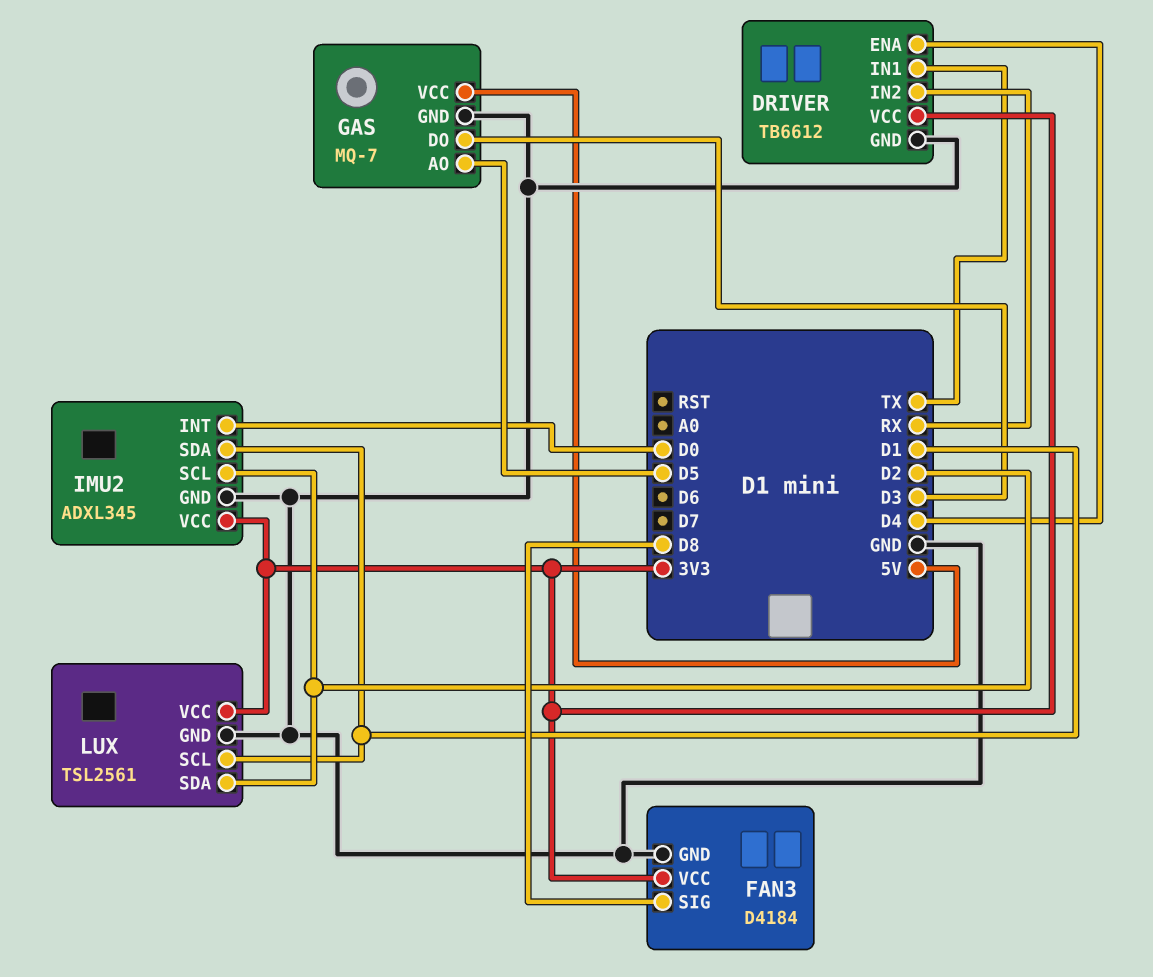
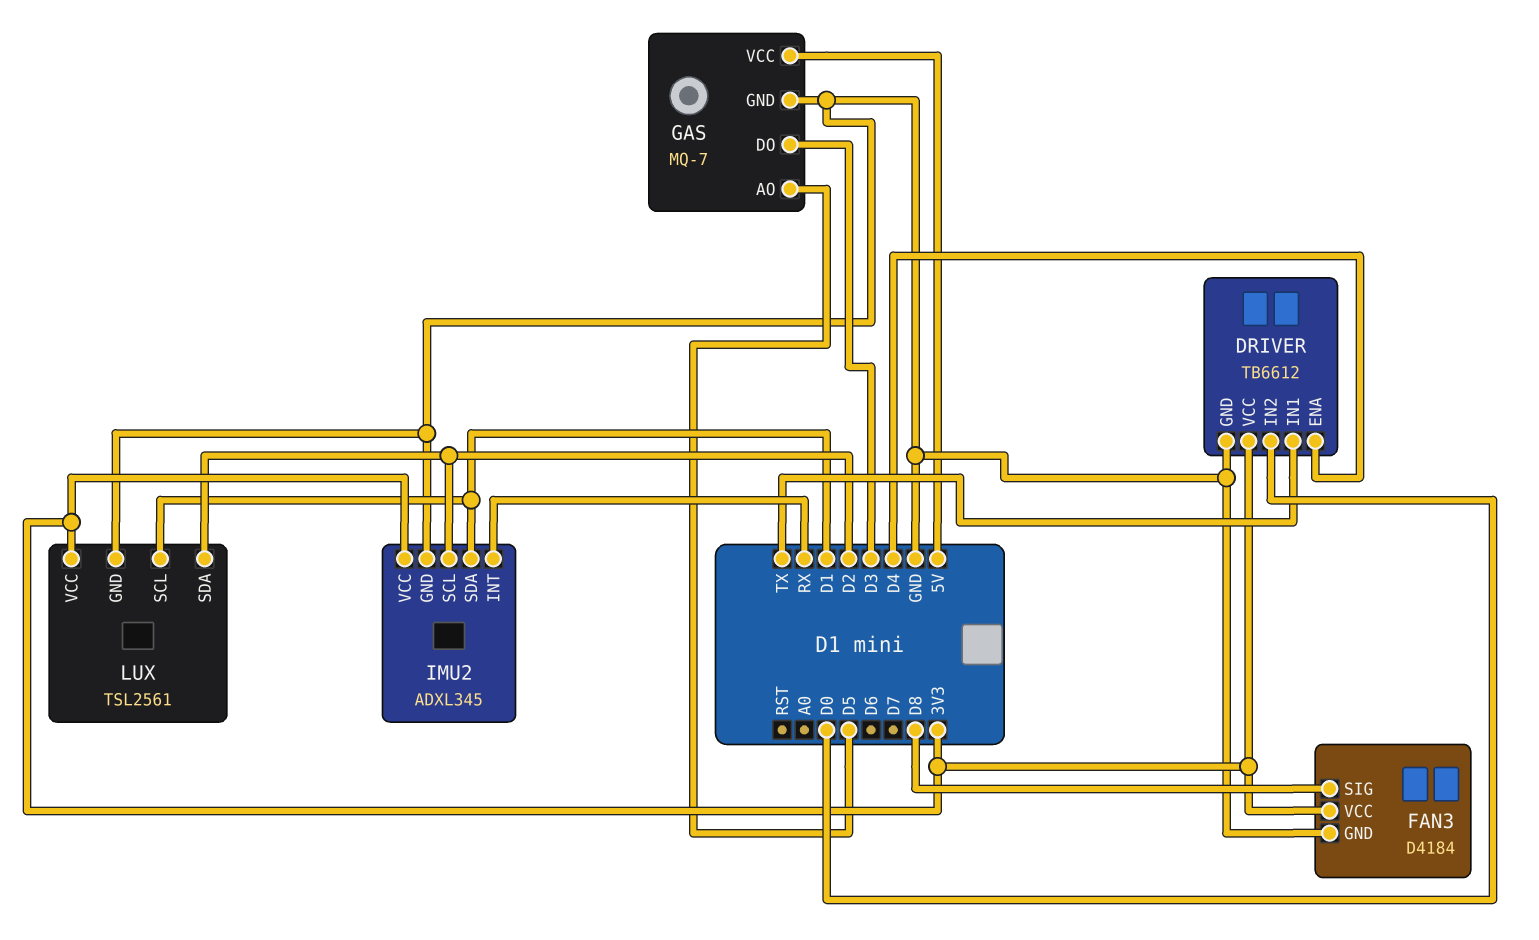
DRIVER pin IN2: RX -> D0
IMU2 pin INT: D0 -> RX

